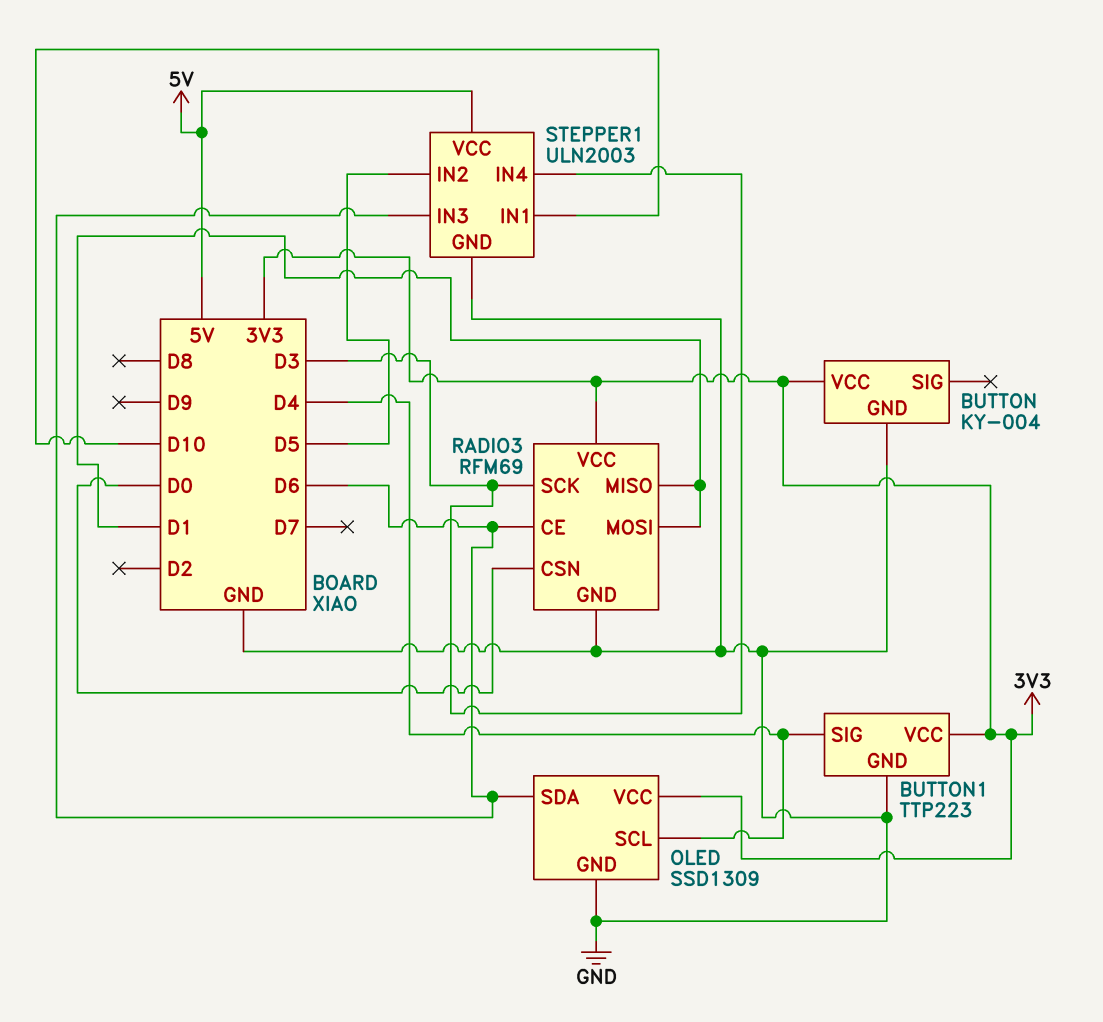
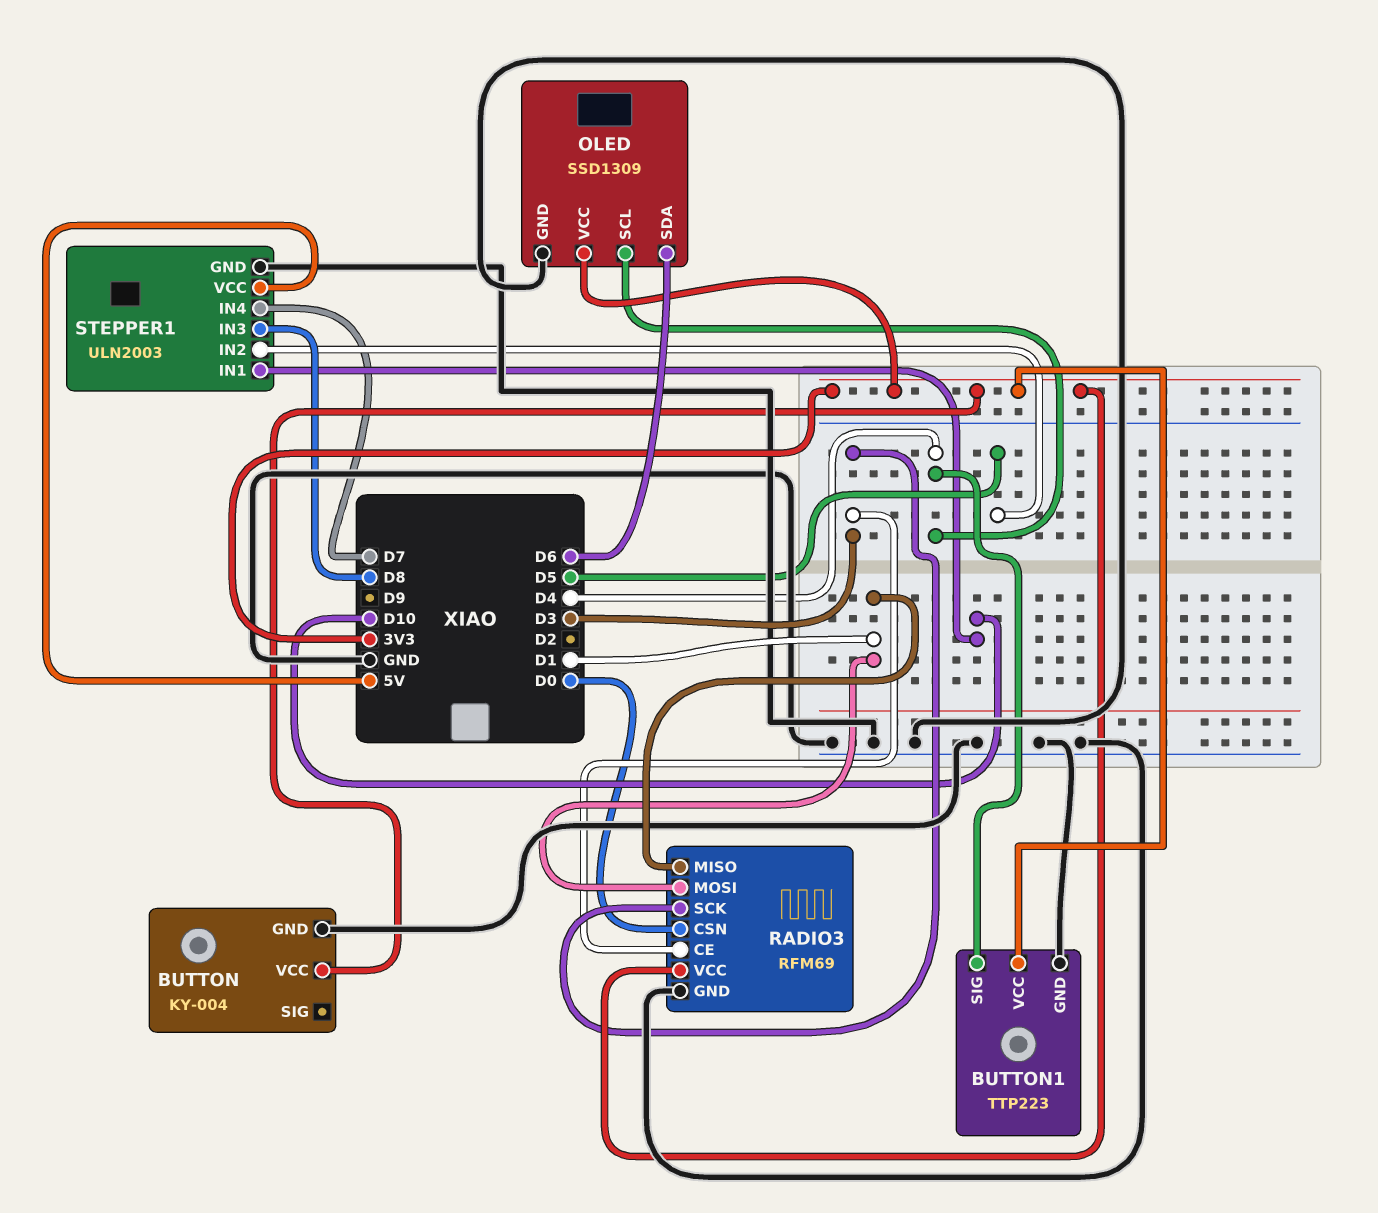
RADIO3 pin CE: D6 -> D3
STEPPER1 pin IN3: D6 -> D8
STEPPER1 pin IN4: D3 -> D7

